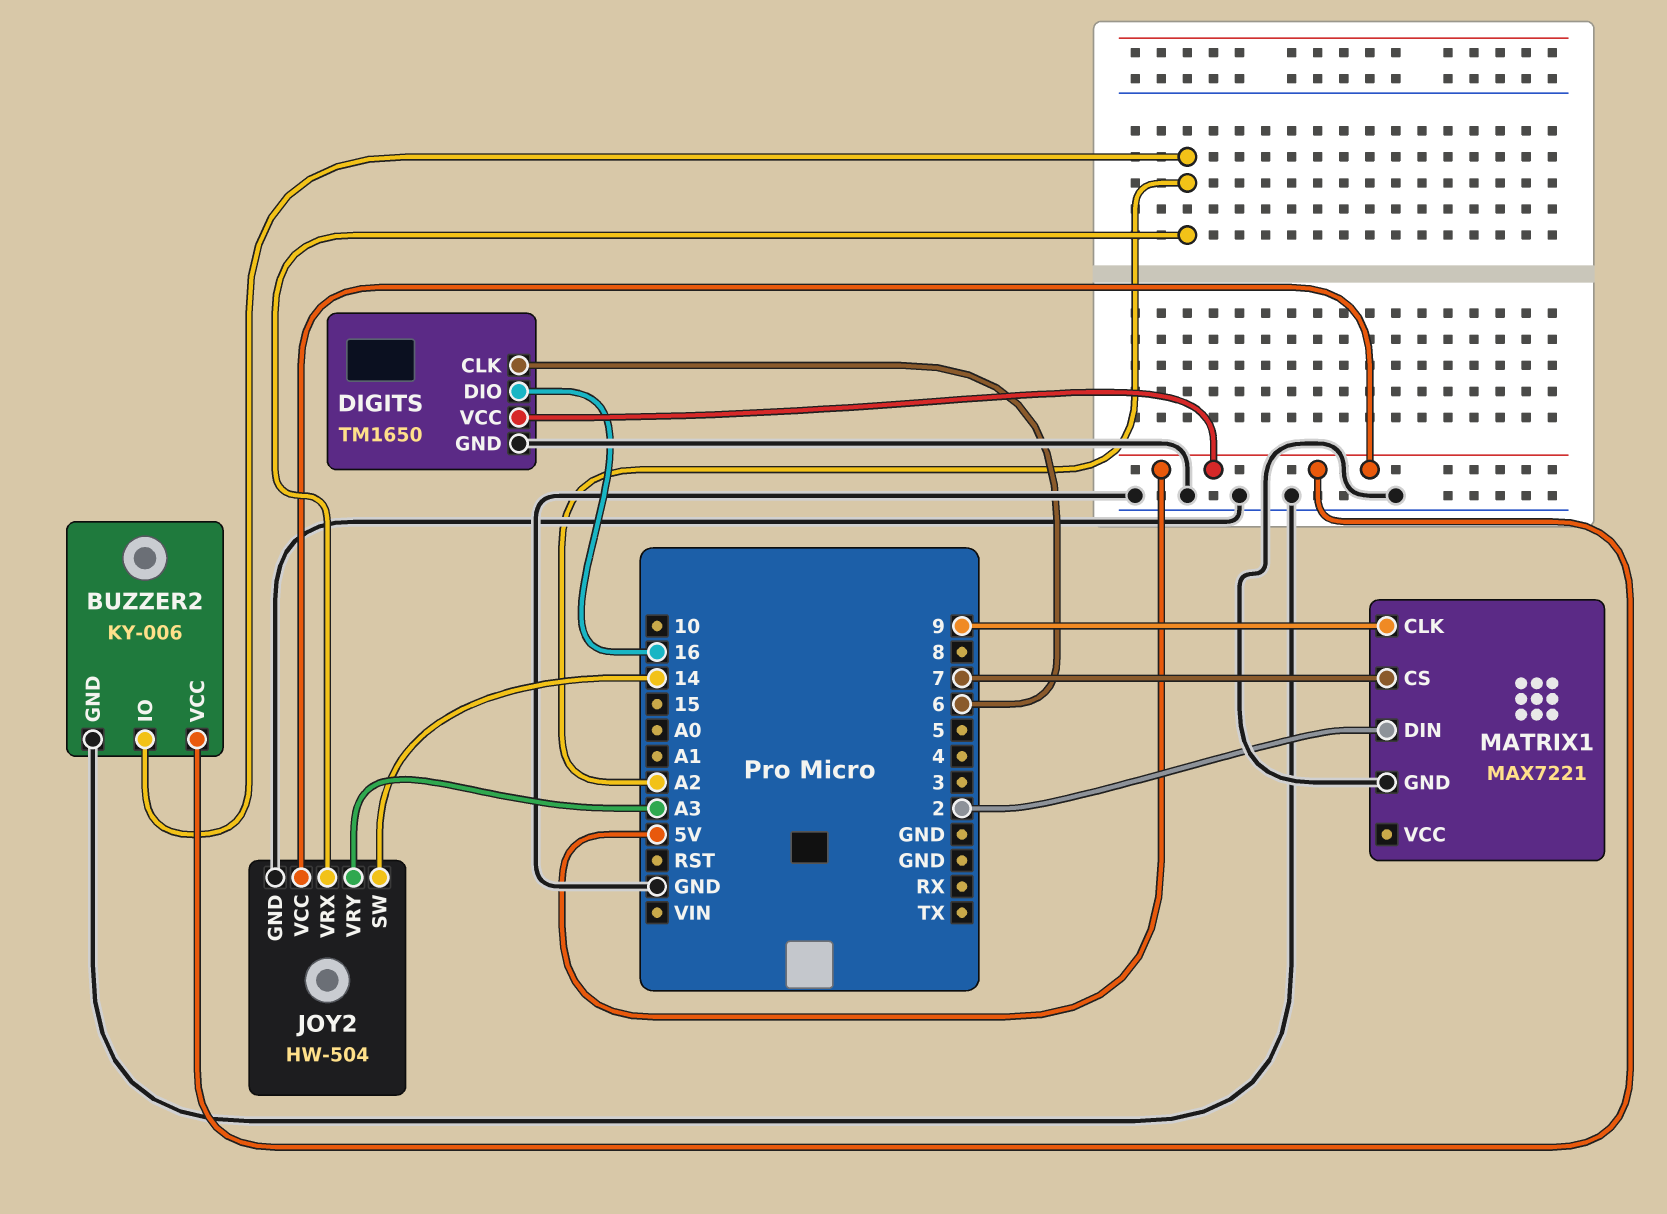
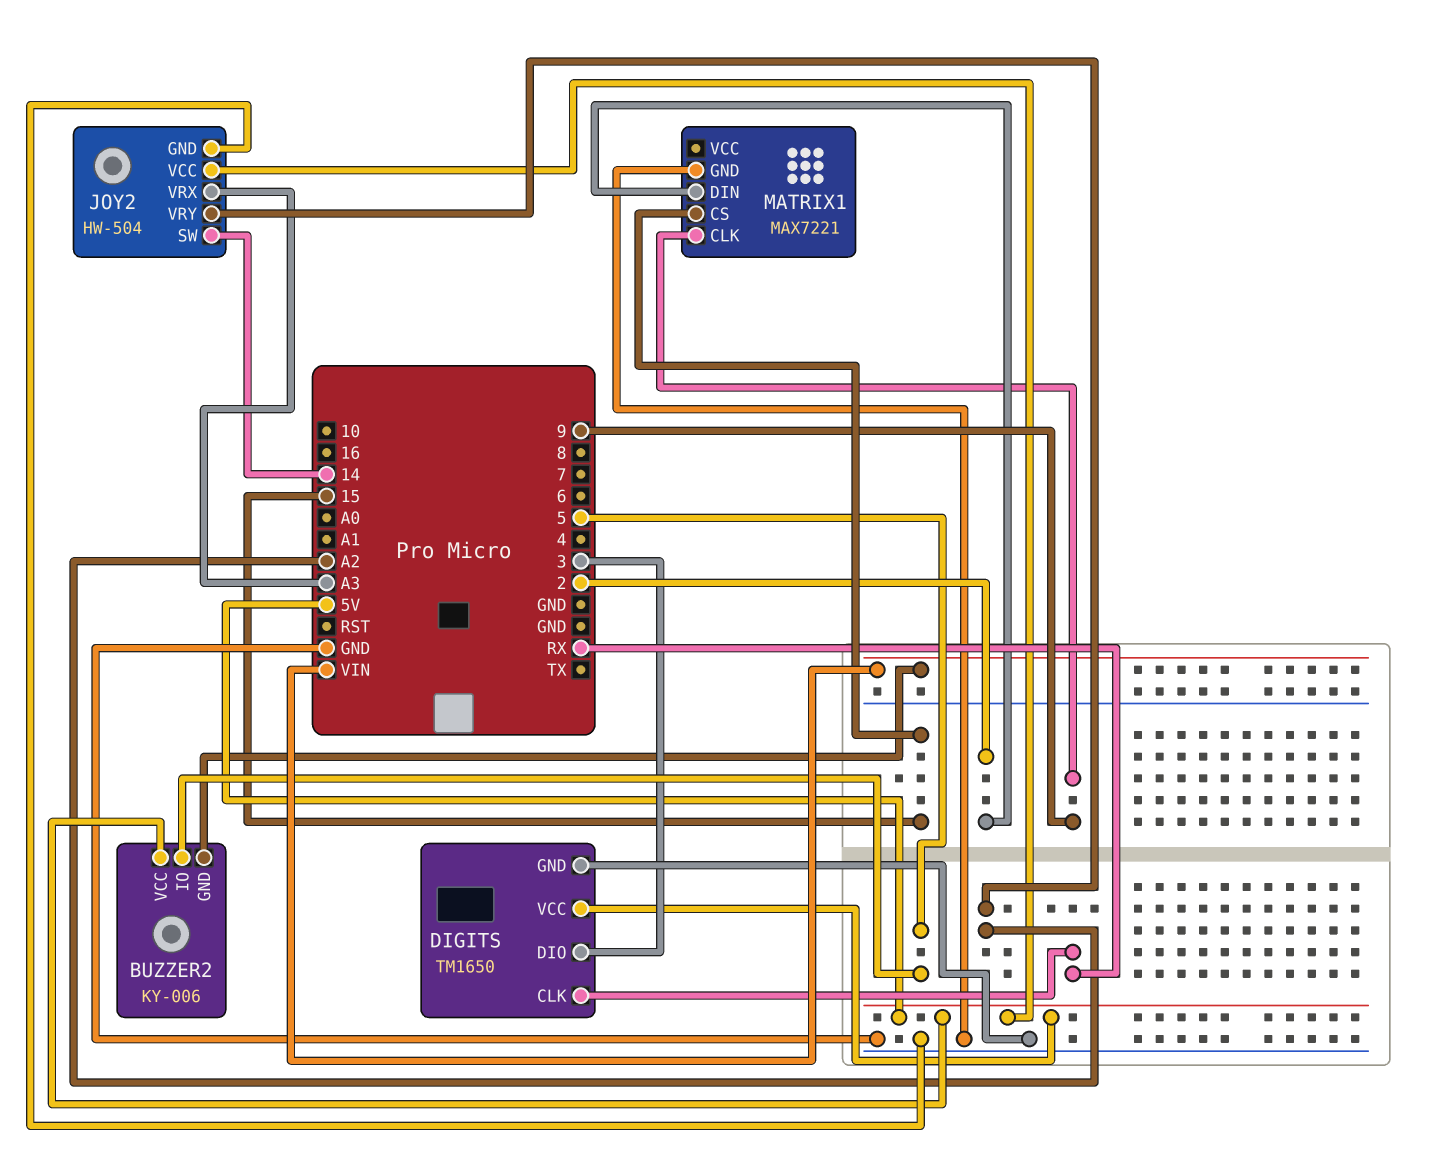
BUZZER2 pin GND: GND -> VIN
BUZZER2 pin IO: A2 -> 5
DIGITS pin CLK: 6 -> RX
DIGITS pin DIO: 16 -> 3
JOY2 pin VRX: A2 -> A3
JOY2 pin VRY: A3 -> A2
MATRIX1 pin CS: 7 -> 15

